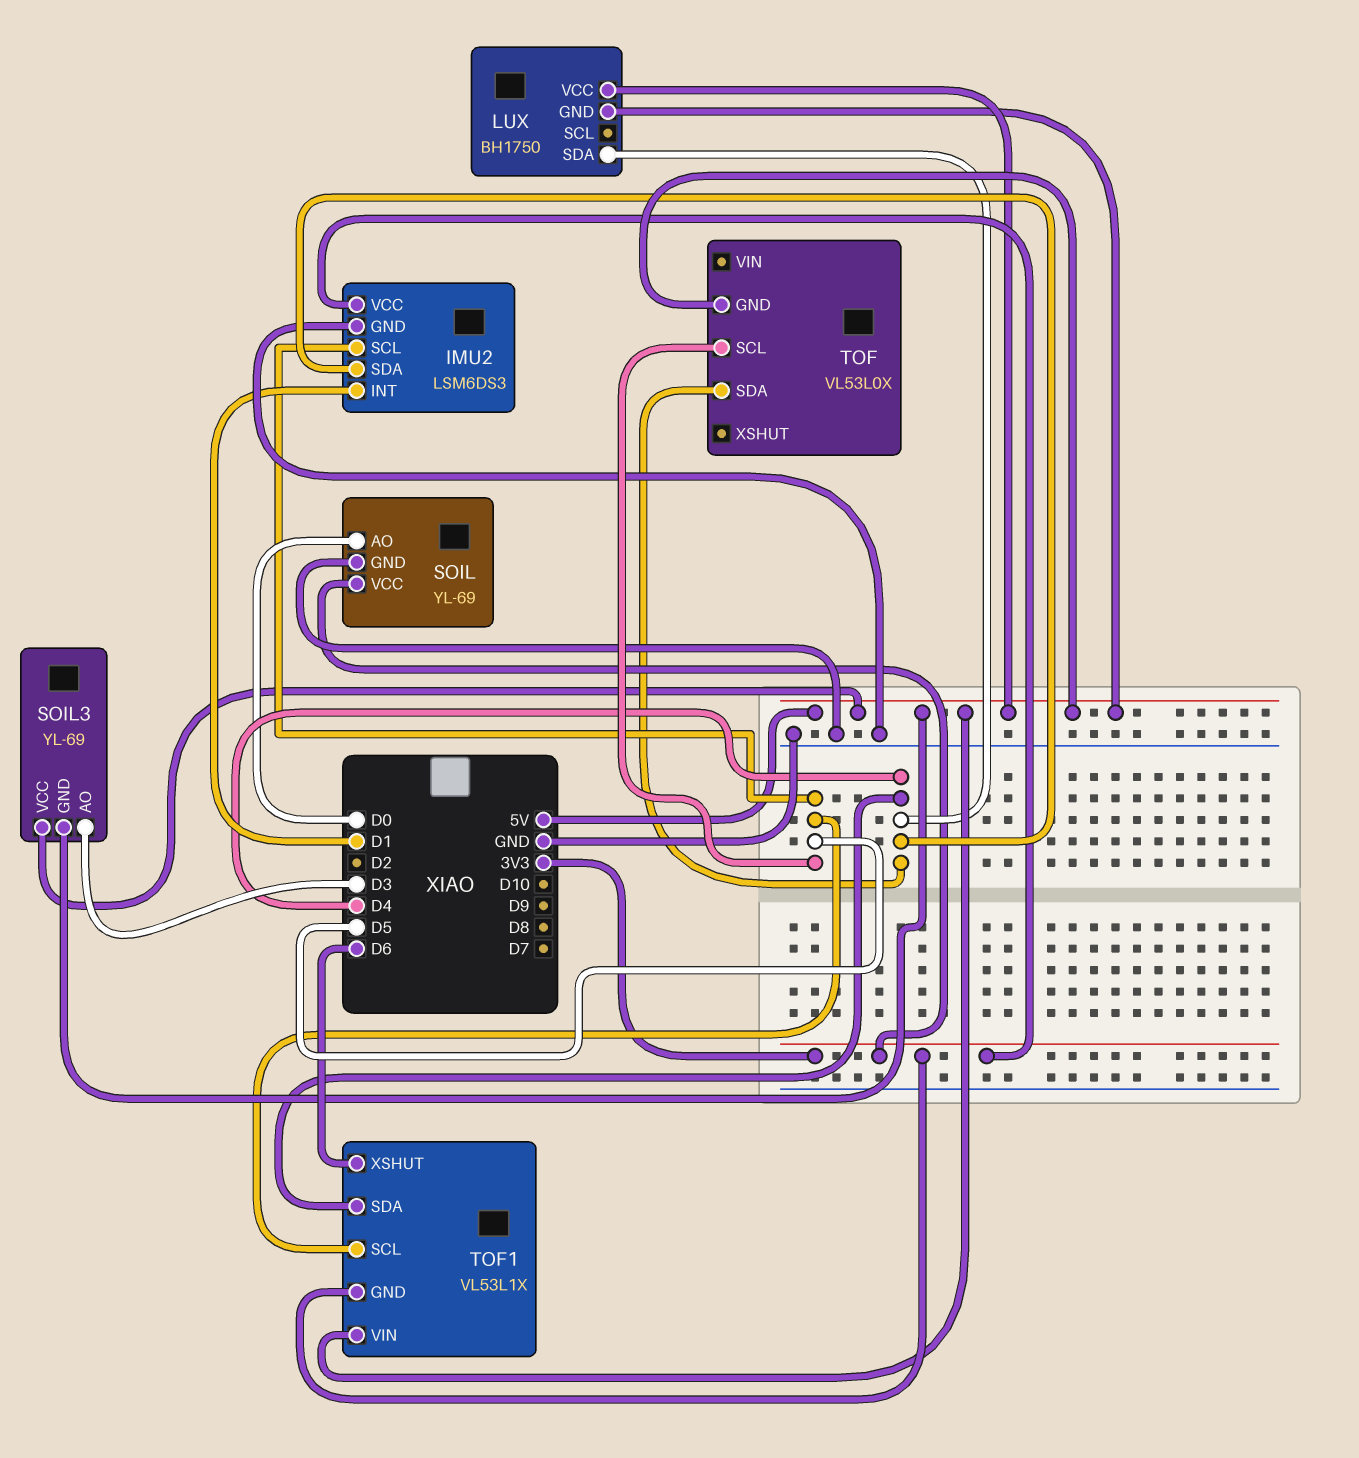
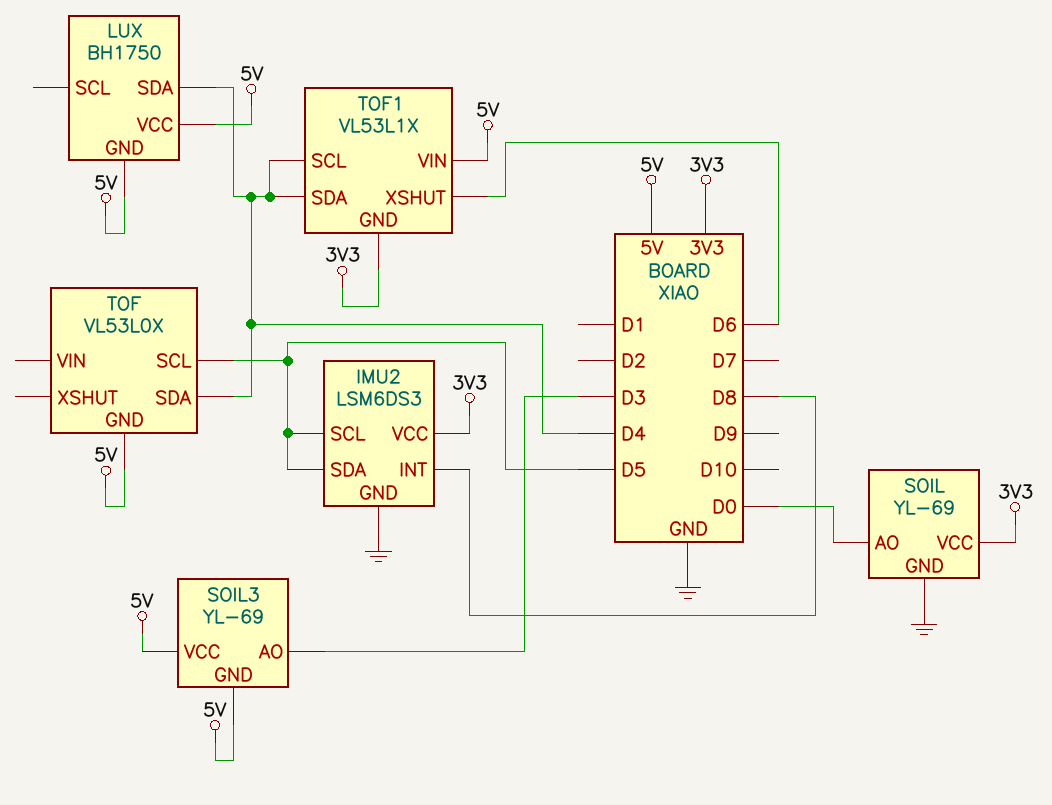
IMU2 pin INT: D1 -> D8
IMU2 pin SDA: D4 -> D5
TOF1 pin SCL: D5 -> D4

